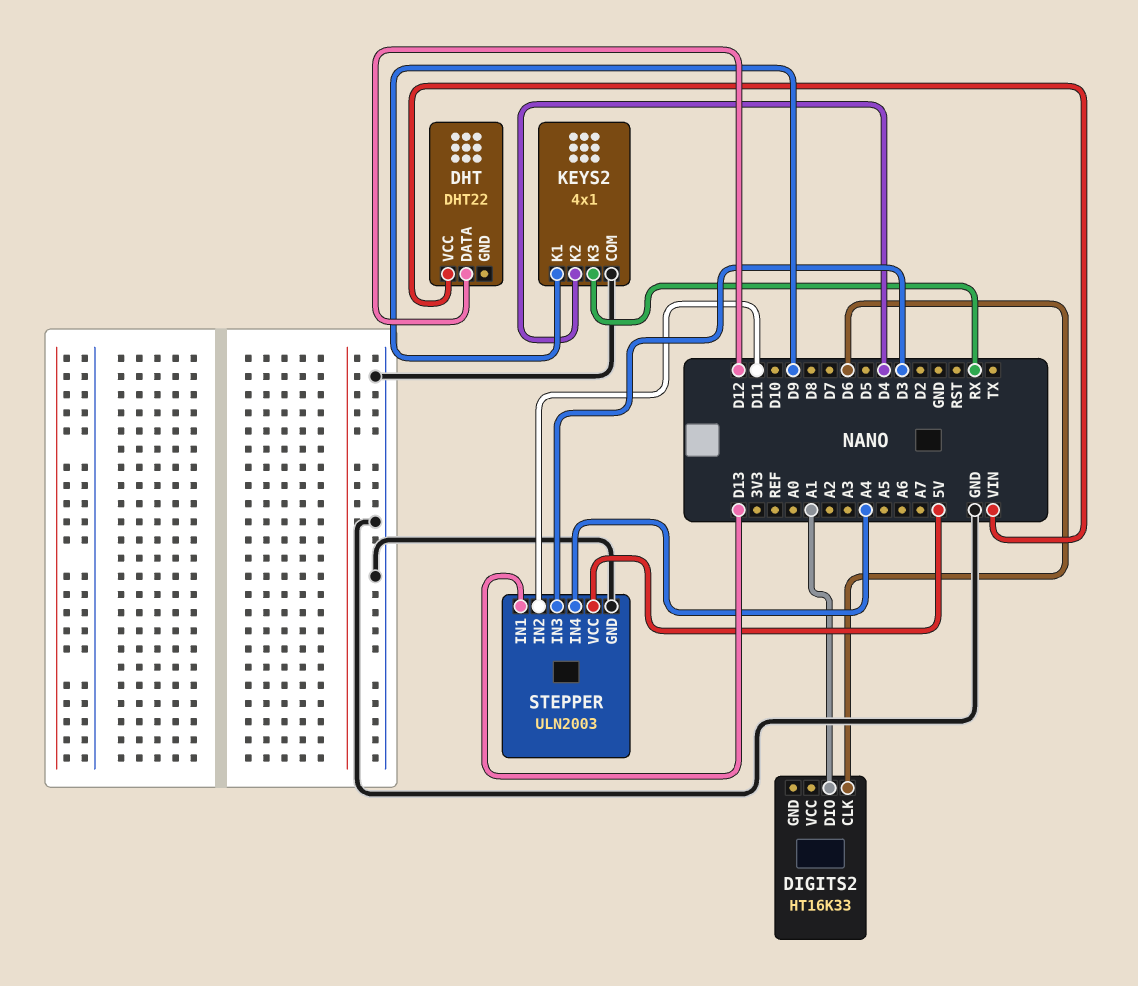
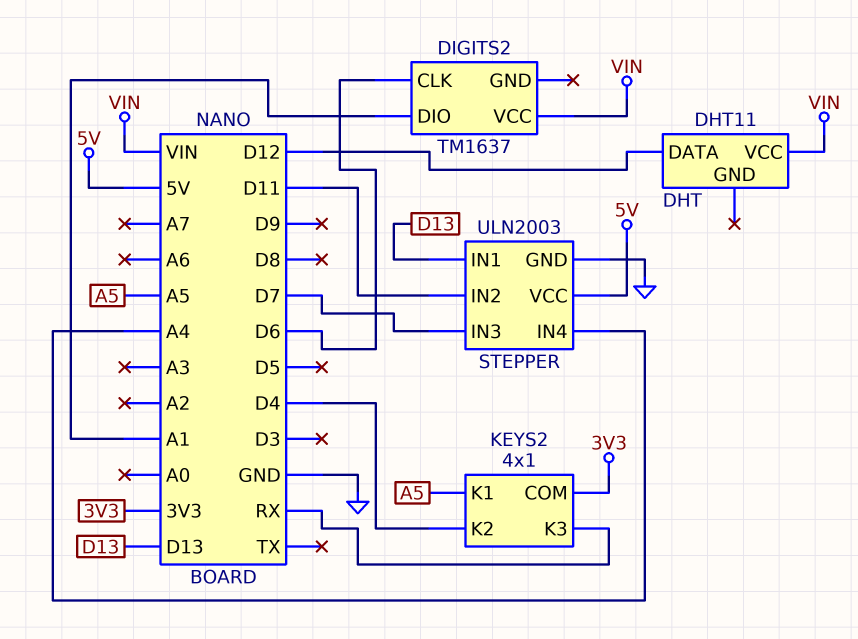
DHT: DHT22 -> DHT11
DIGITS2: HT16K33 -> TM1637
DIGITS2 pin VCC: none -> VIN
KEYS2 pin COM: GND -> 3V3
KEYS2 pin K1: D9 -> A5
STEPPER pin IN3: D3 -> D7

